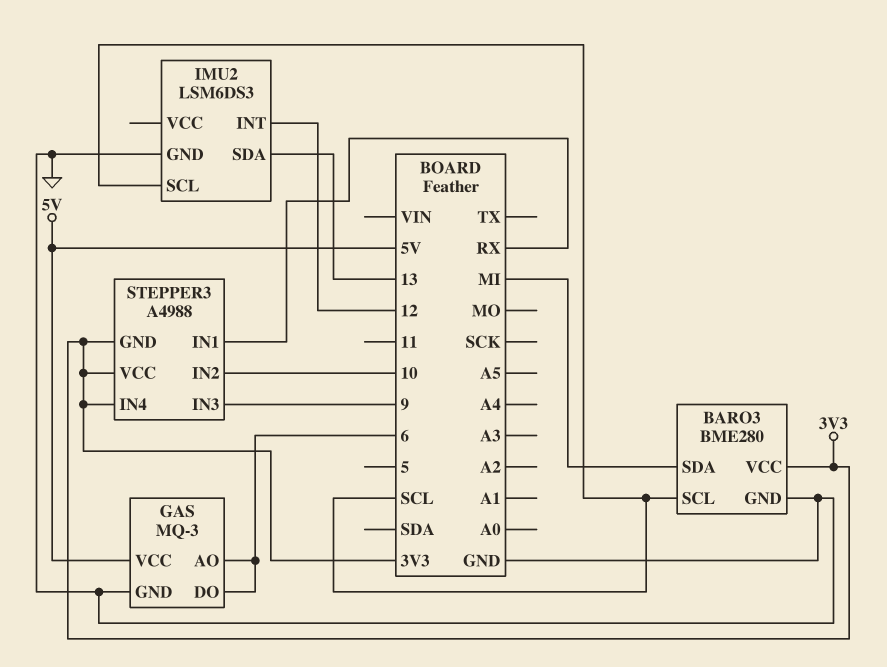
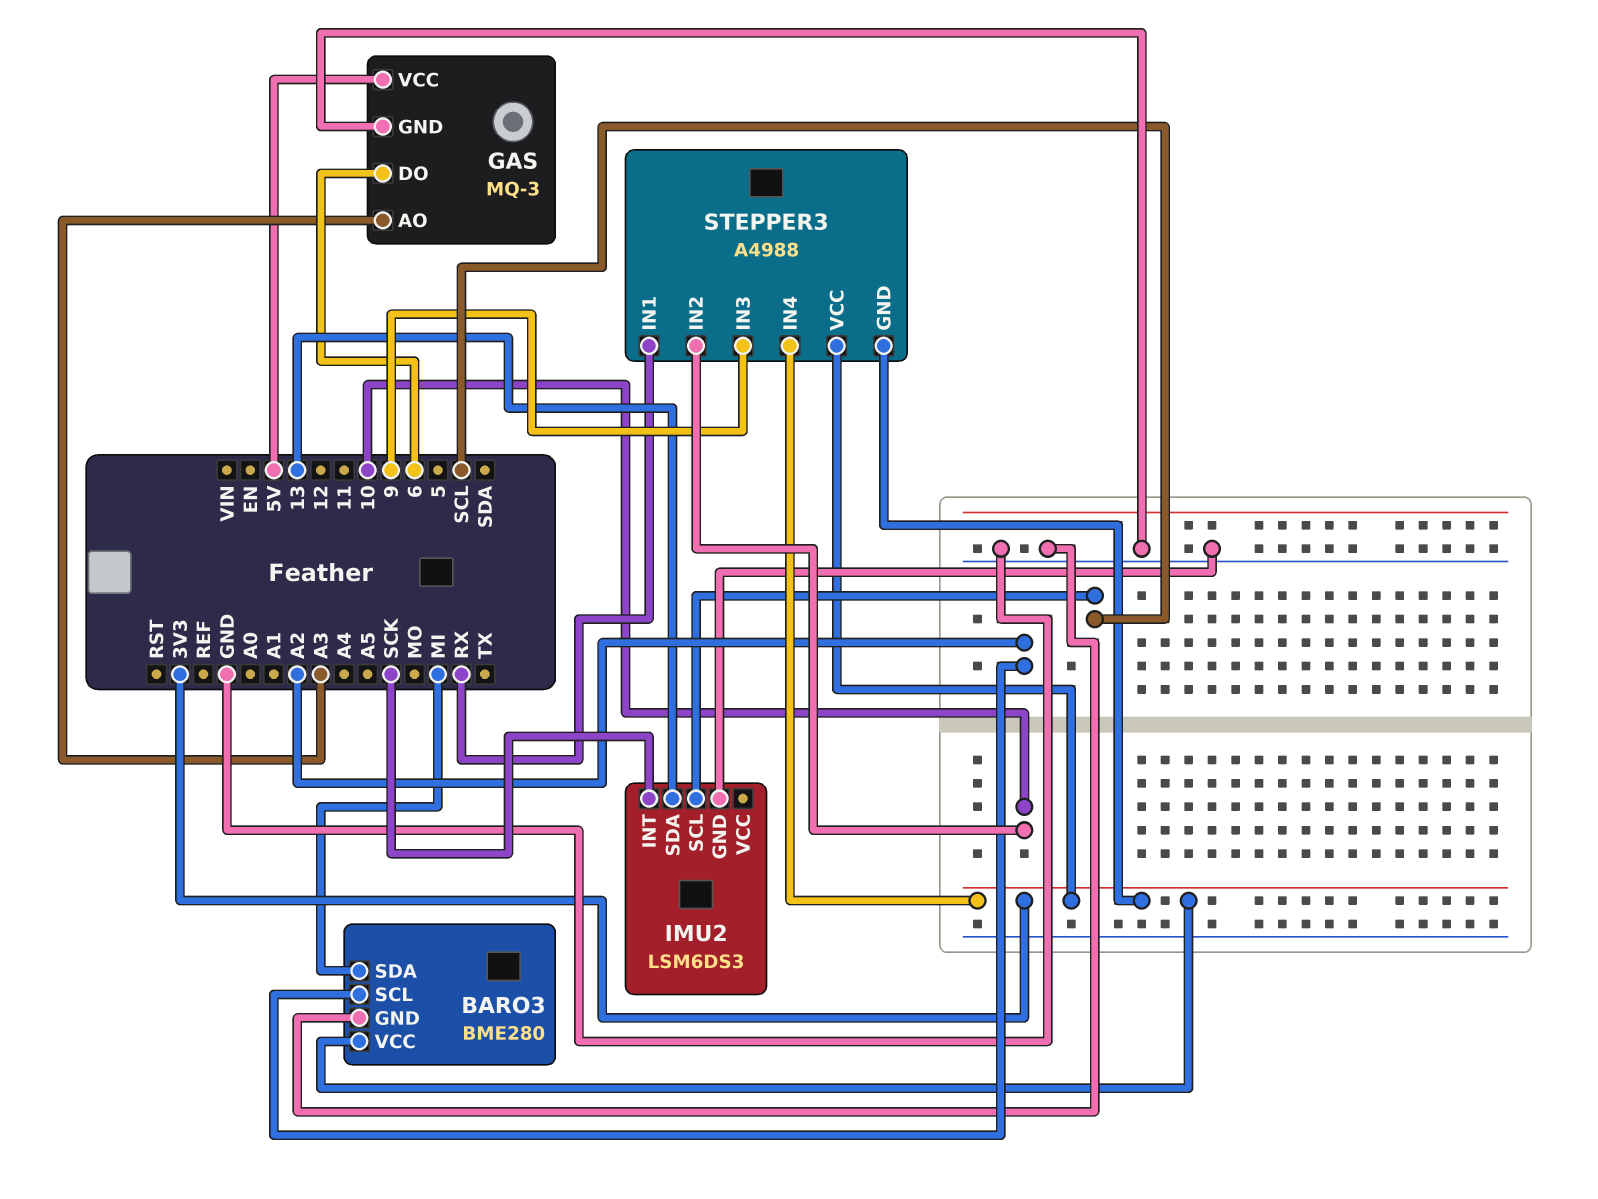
BARO3 pin SCL: SCL -> A2
GAS pin AO: 6 -> A3
IMU2 pin INT: 12 -> SCK

